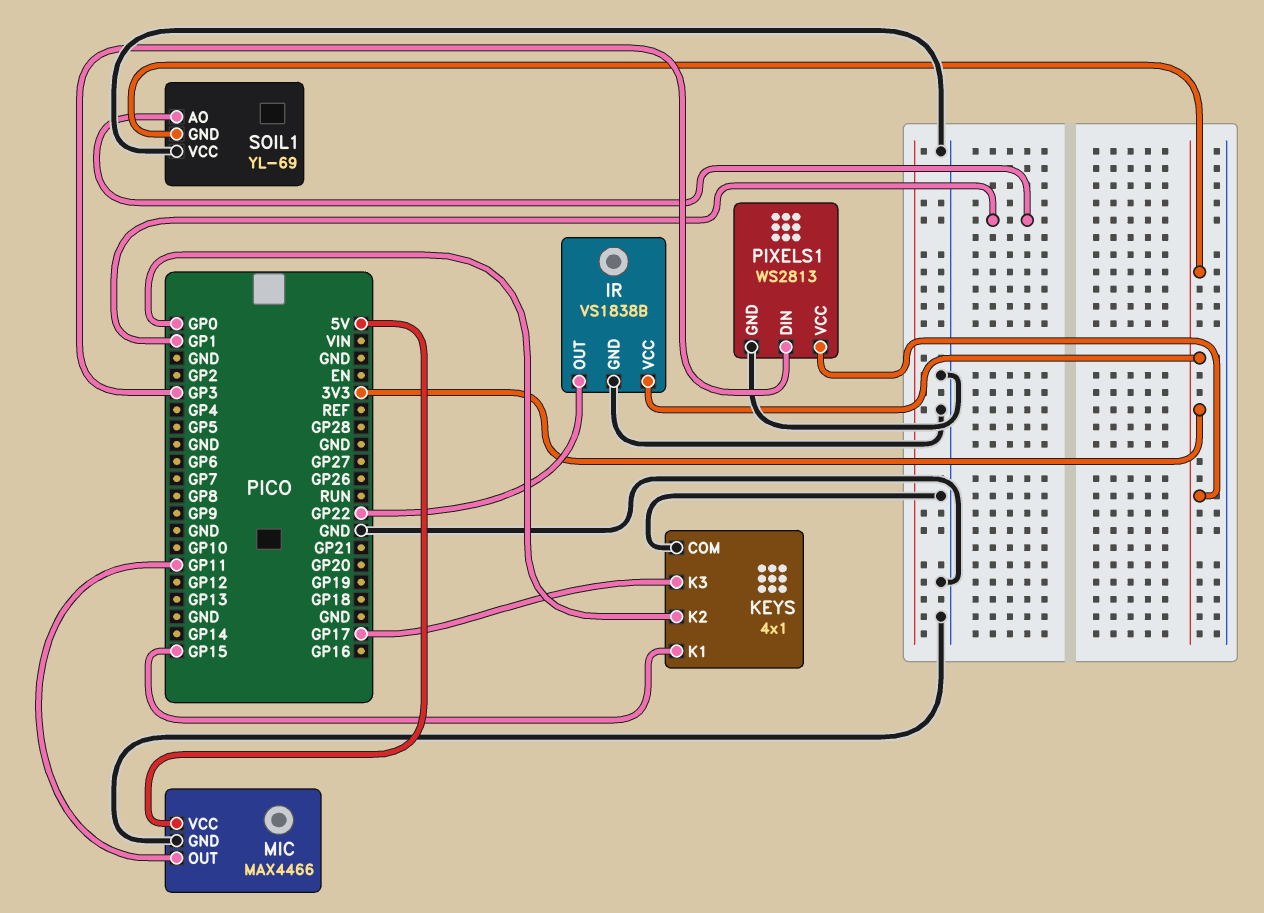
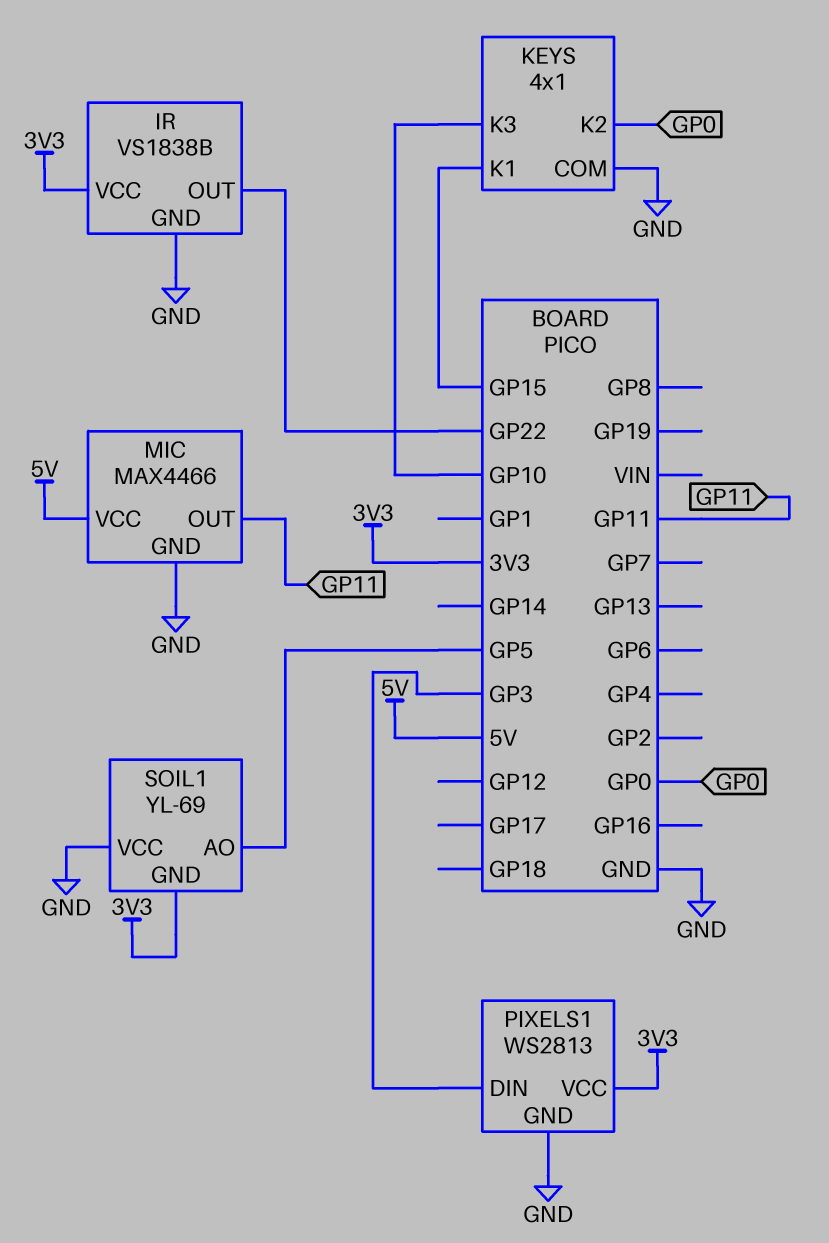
KEYS pin K3: GP17 -> GP10
SOIL1 pin AO: GP1 -> GP5

